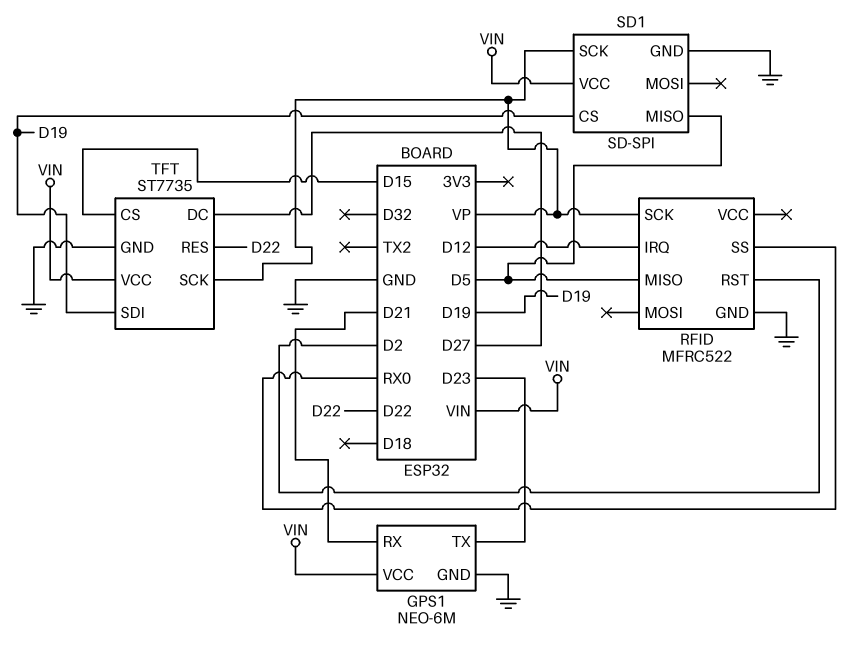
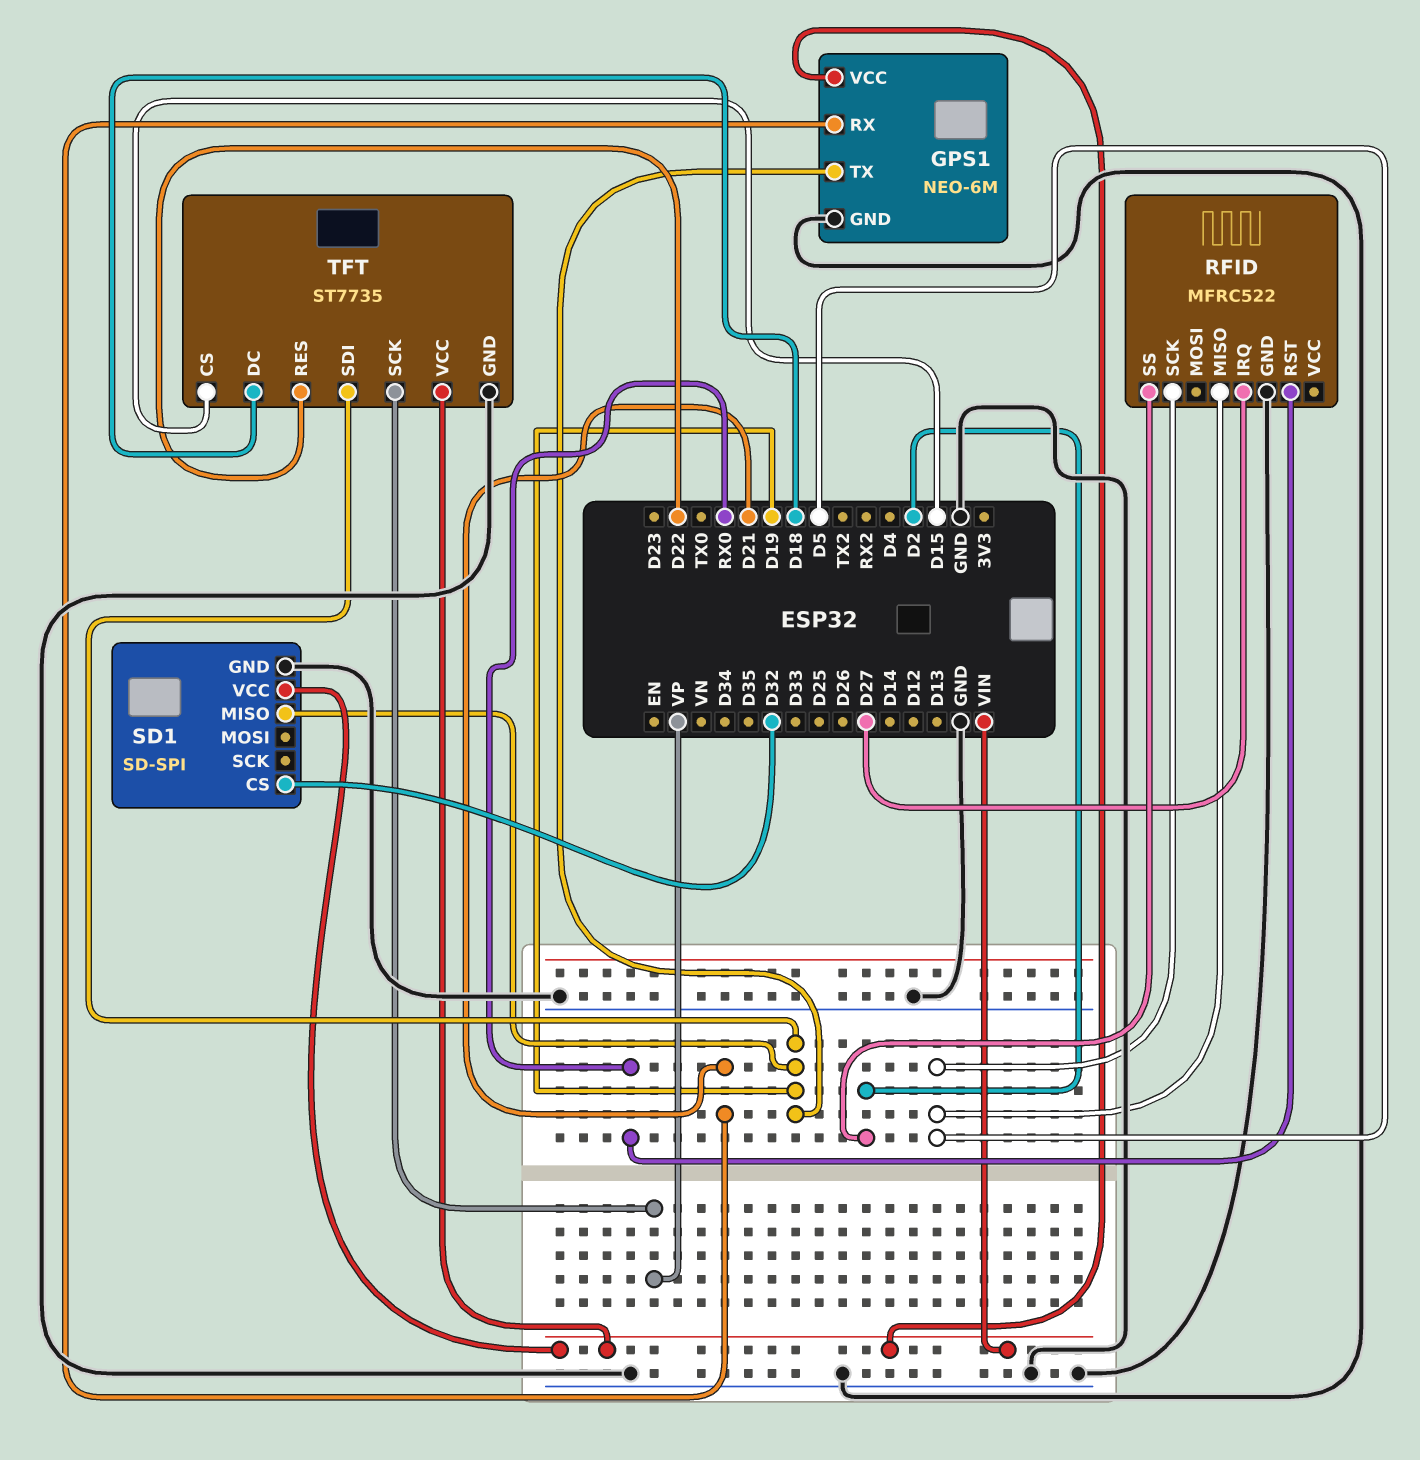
GPS1 pin TX: D23 -> D19
RFID pin IRQ: D12 -> D27
RFID pin RST: D2 -> RX0
RFID pin SCK: VP -> D5
RFID pin SS: RX0 -> D2
SD1 pin CS: D19 -> D32
SD1 pin MISO: D5 -> D19
SD1 pin SCK: VP -> none
TFT pin DC: D27 -> D18

